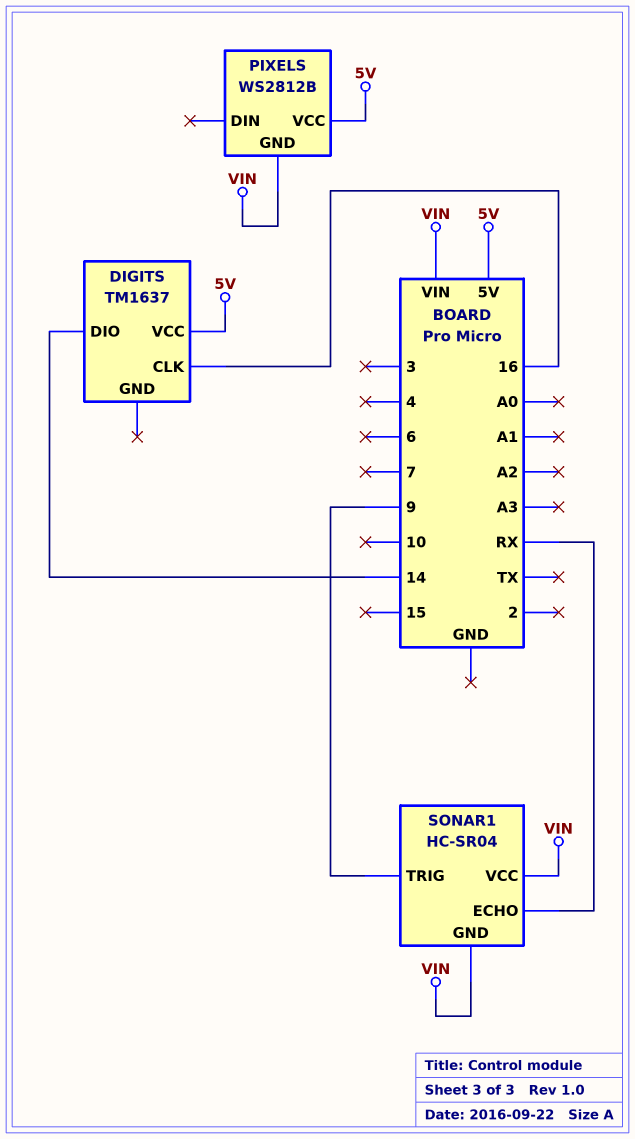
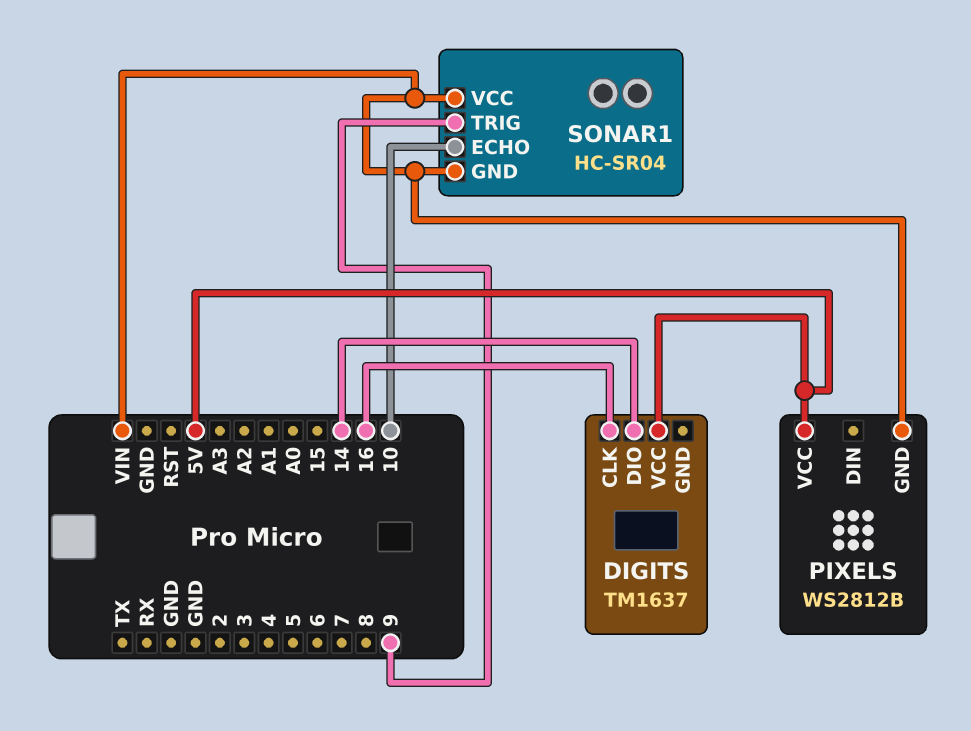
SONAR1 pin ECHO: RX -> 10

